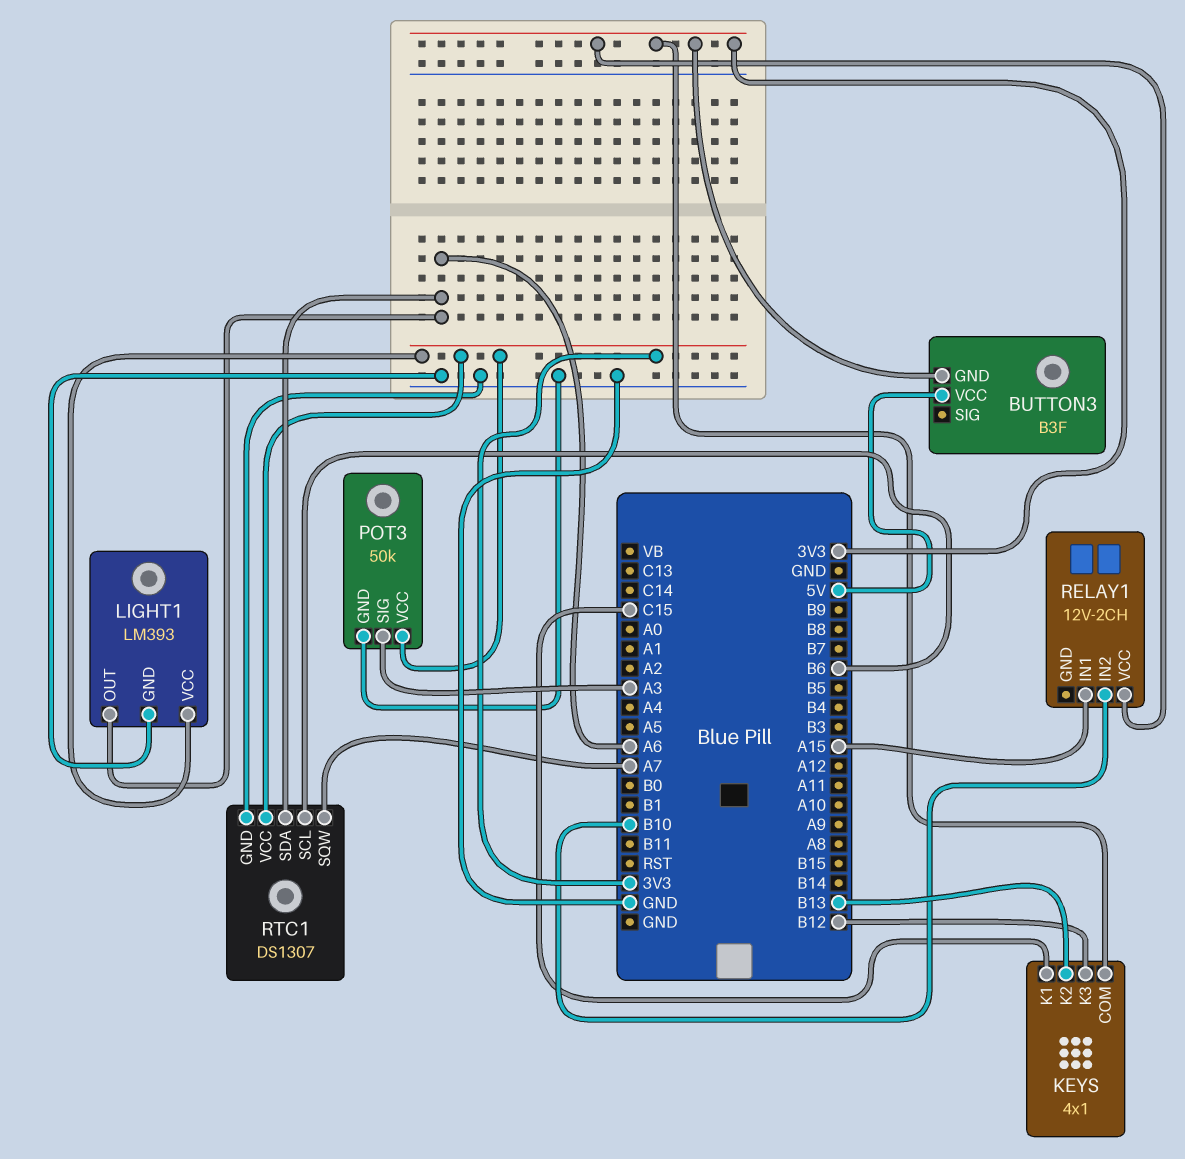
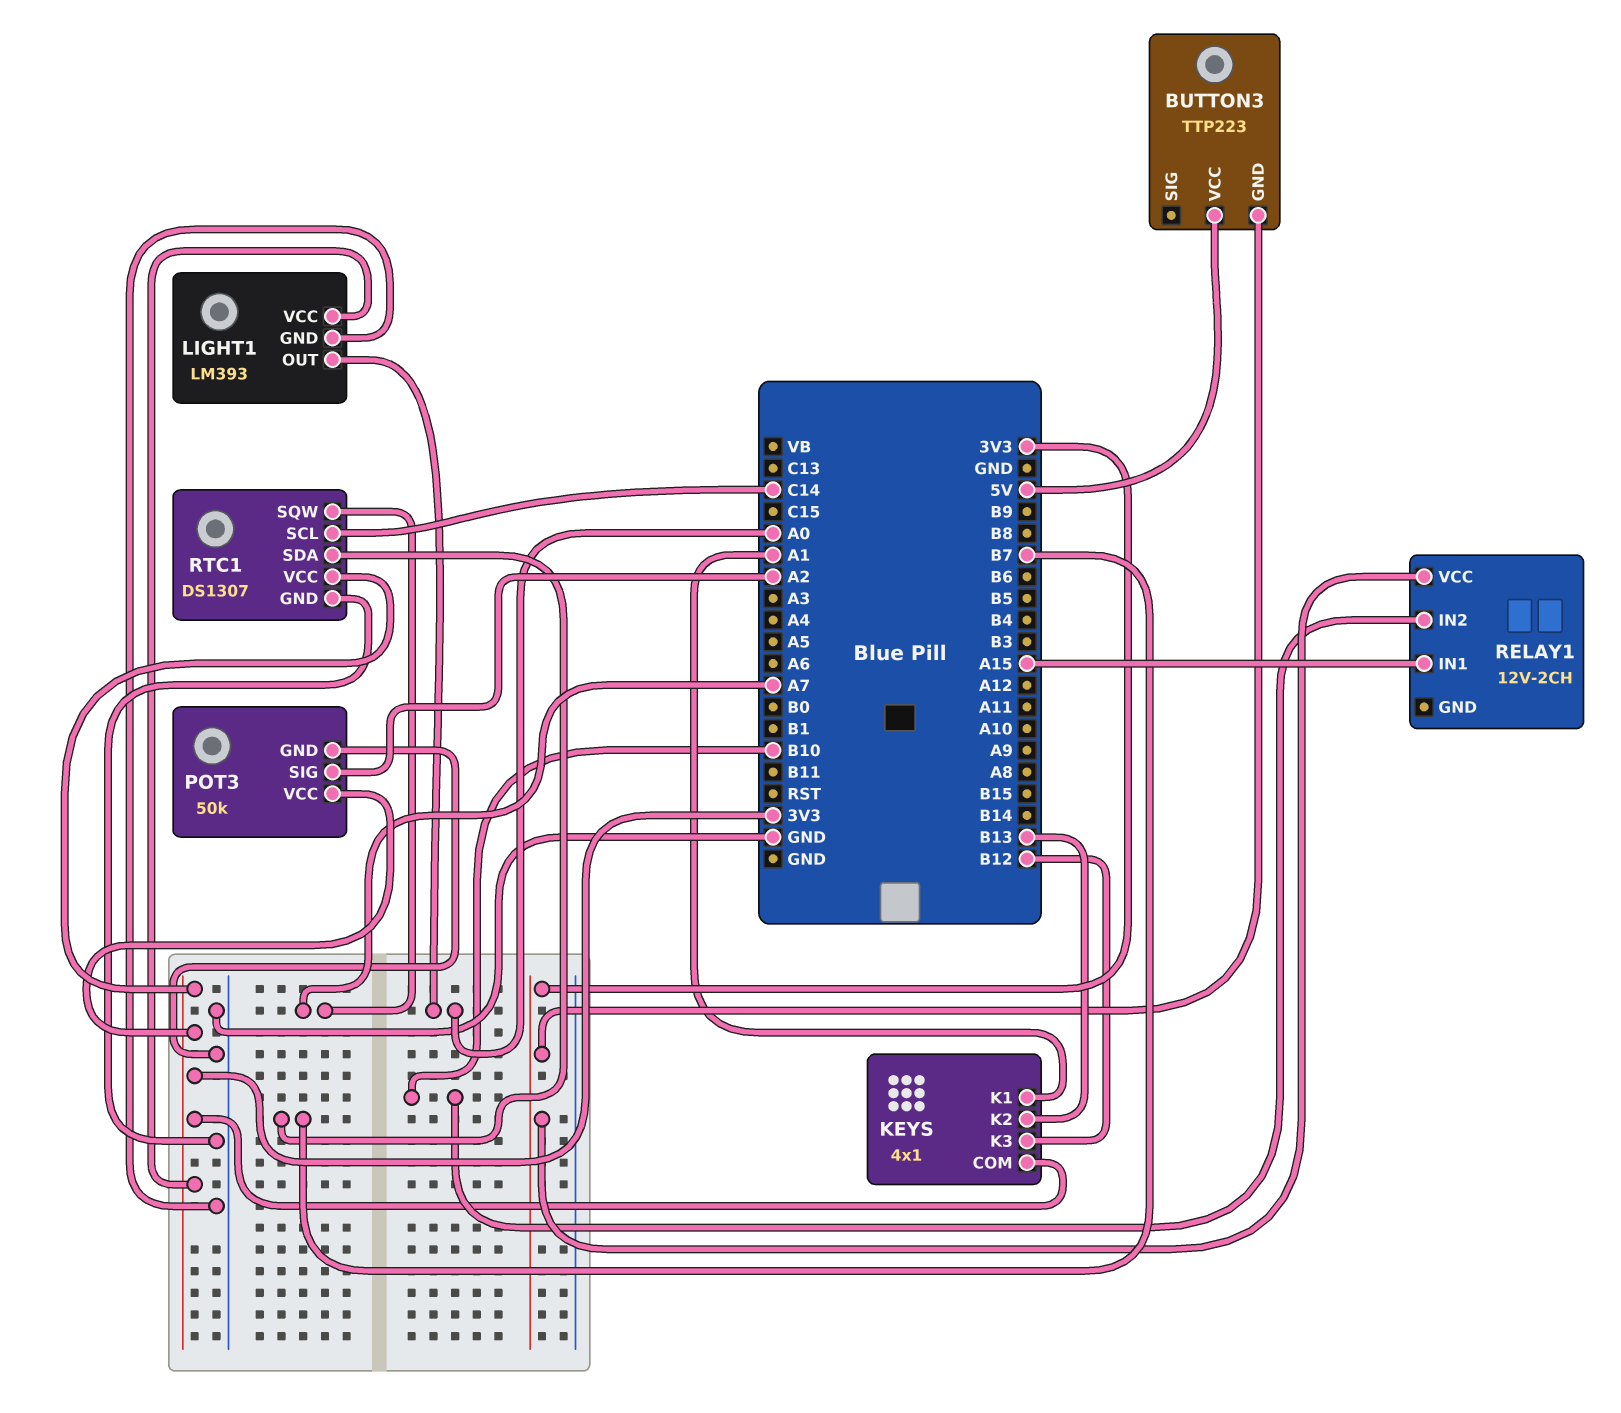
BUTTON3: B3F -> TTP223
KEYS pin K1: C15 -> A1
LIGHT1 pin OUT: A6 -> A0
POT3 pin SIG: A3 -> A2
RTC1 pin SCL: B6 -> C14
RTC1 pin SDA: A6 -> B7

